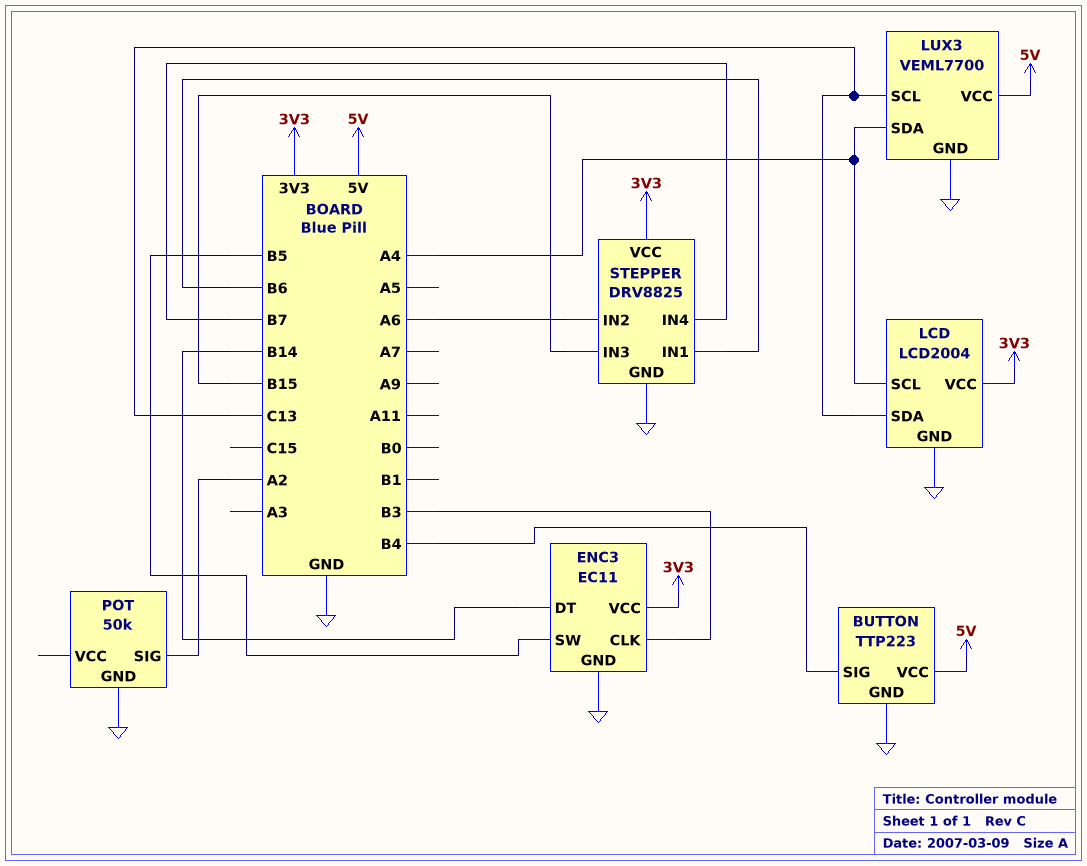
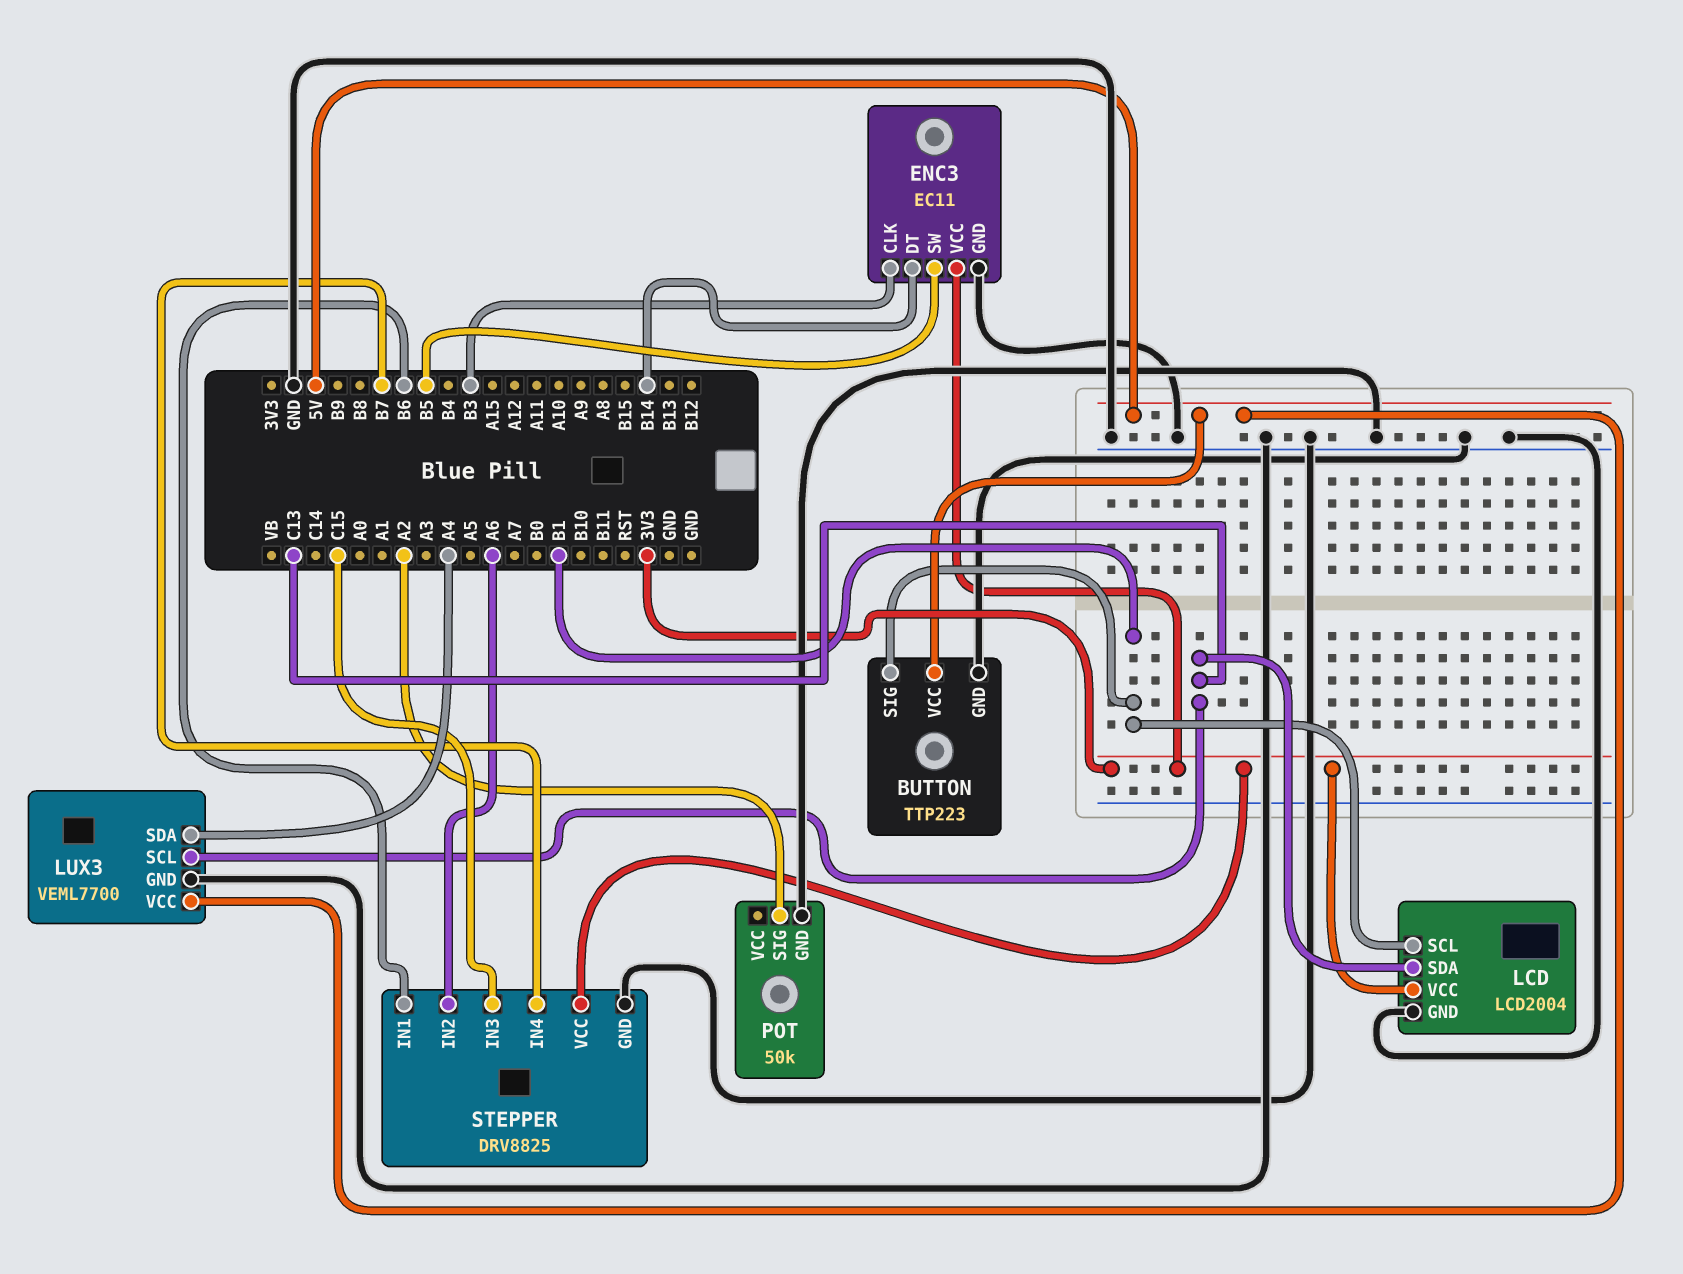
BUTTON pin SIG: B4 -> B1
LCD pin SCL: A4 -> B1
STEPPER pin IN3: B15 -> C15

